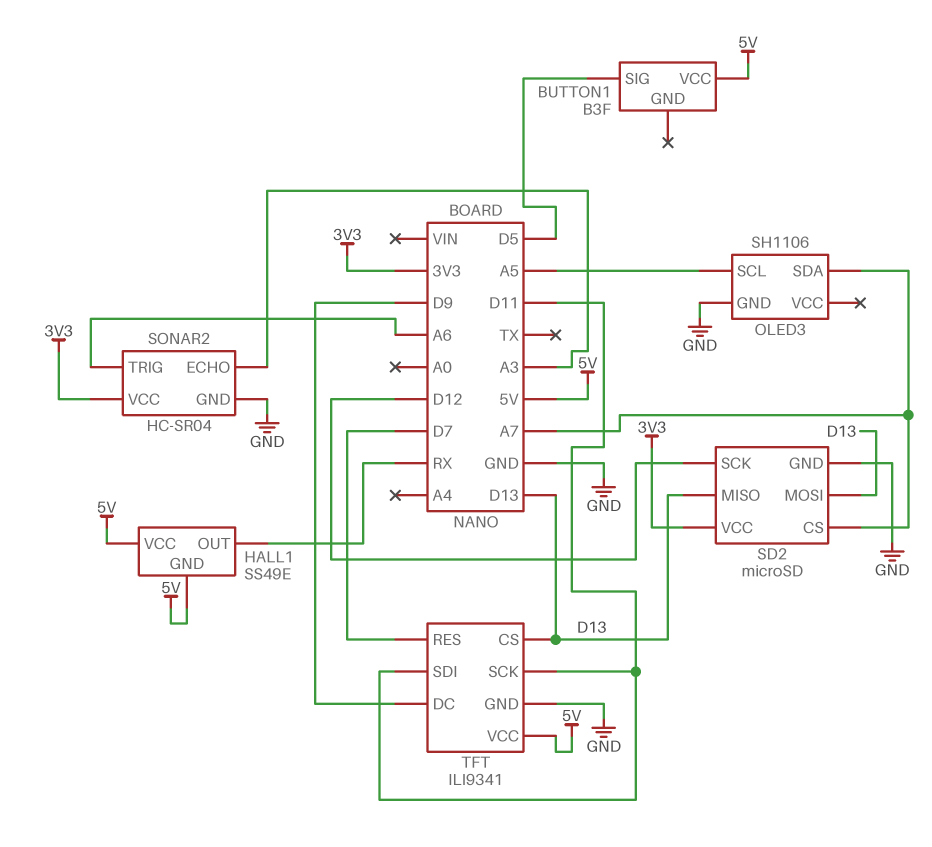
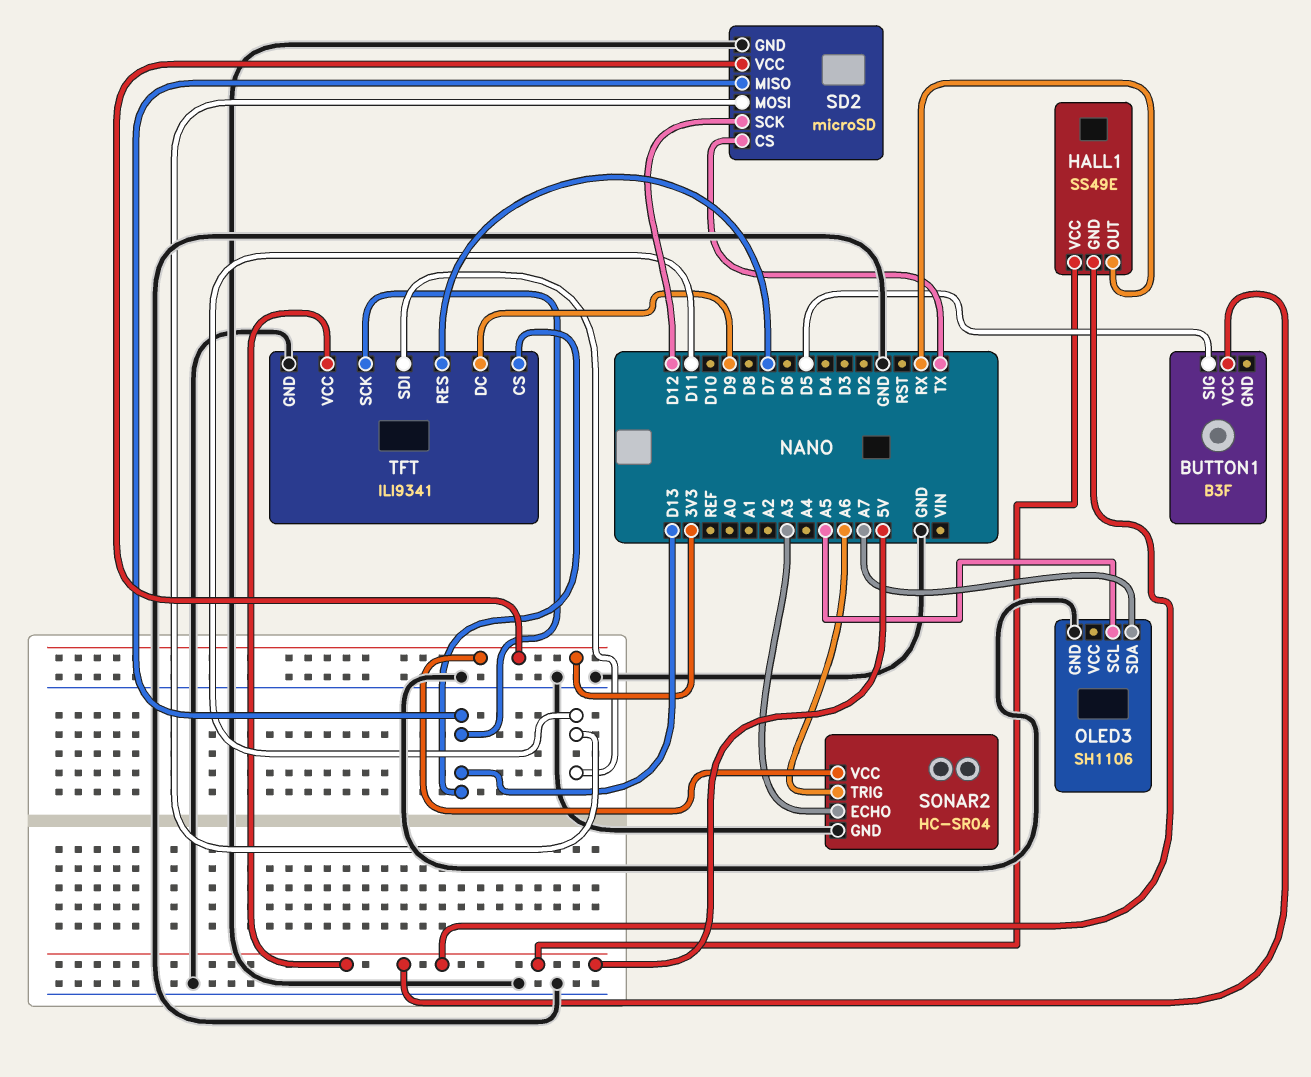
SD2 pin CS: A7 -> TX
SD2 pin MOSI: D13 -> D11
TFT pin SCK: D11 -> D13

